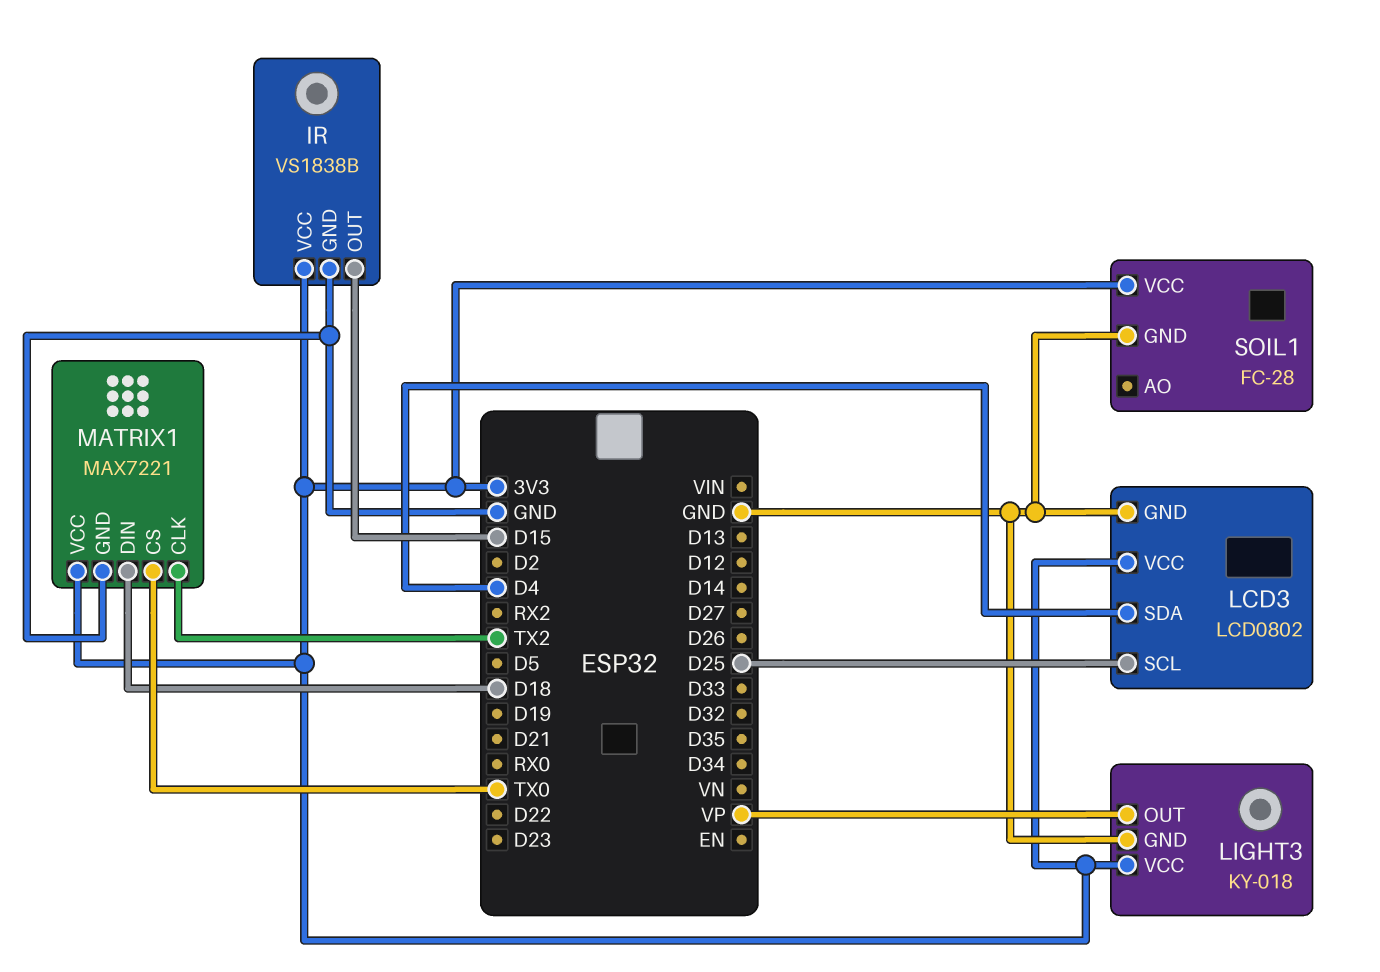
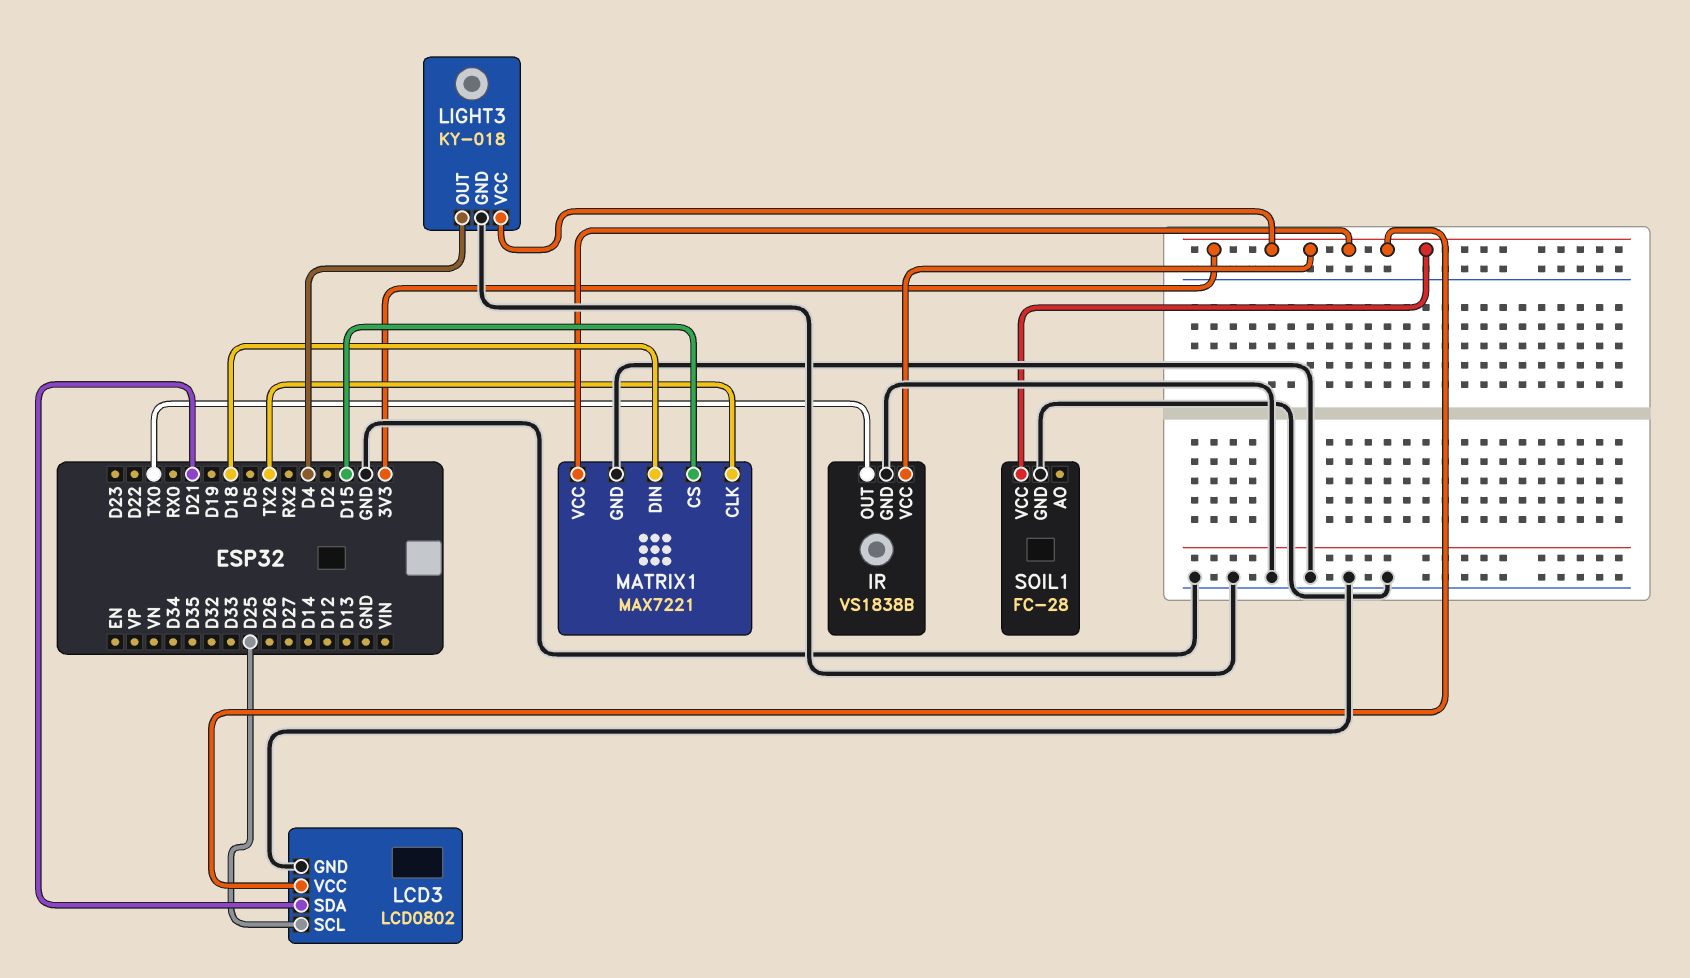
IR pin OUT: D15 -> TX0
LCD3 pin SDA: D4 -> D21
LIGHT3 pin OUT: VP -> D4
MATRIX1 pin CS: TX0 -> D15

